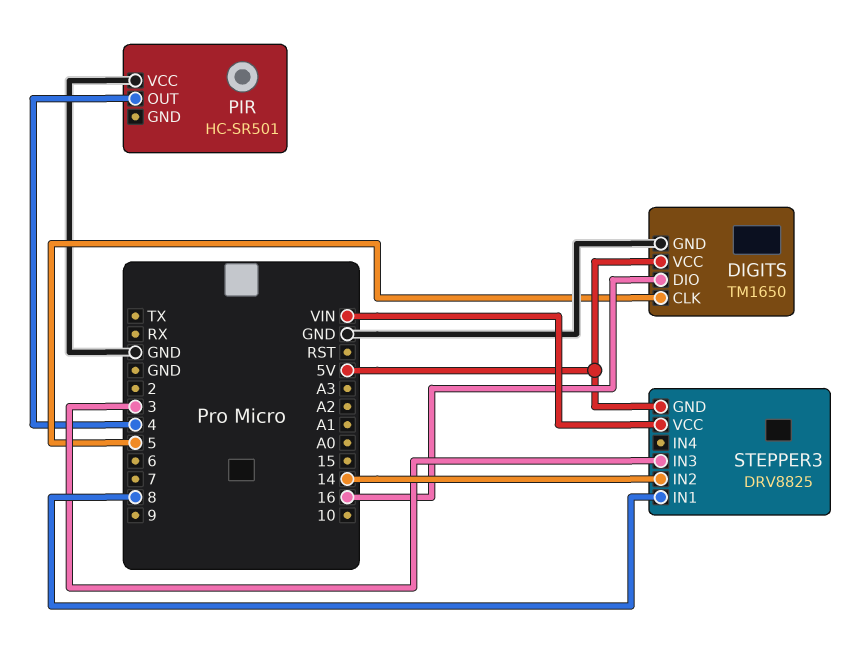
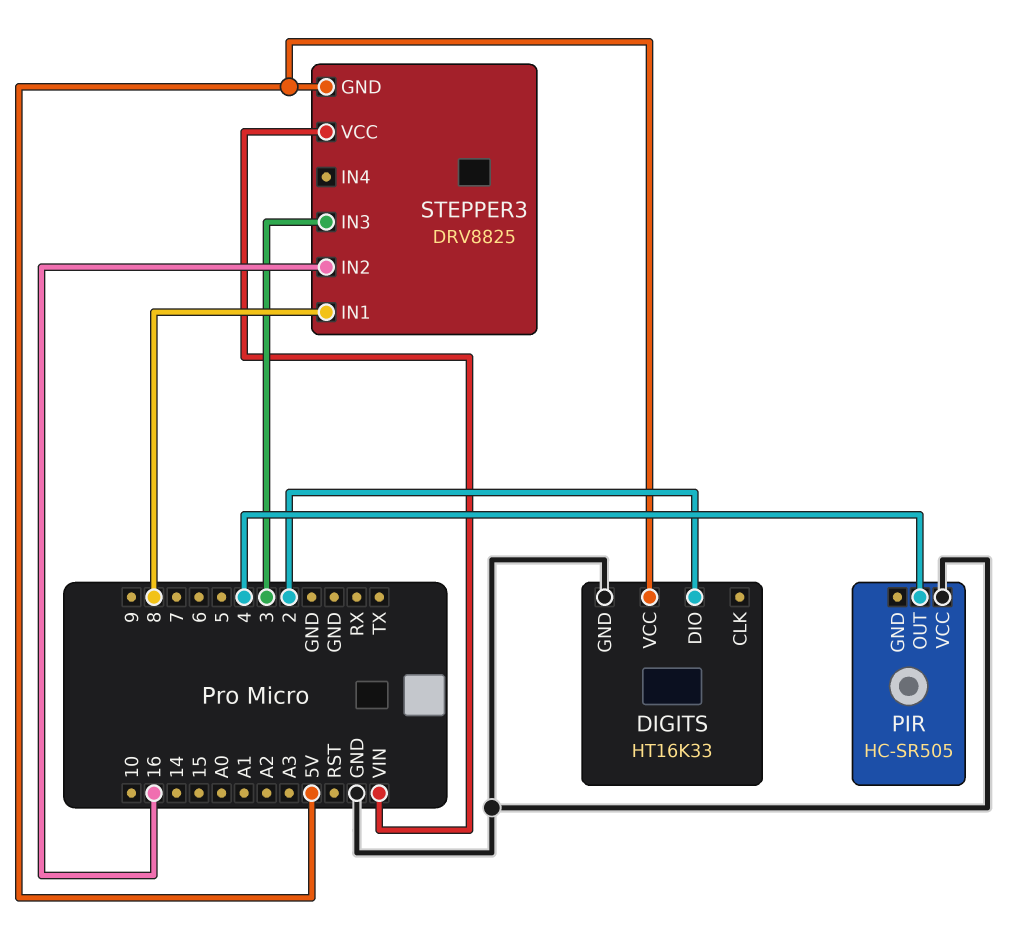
DIGITS: TM1650 -> HT16K33
DIGITS pin CLK: 5 -> none
DIGITS pin DIO: 16 -> 2
PIR: HC-SR501 -> HC-SR505
STEPPER3 pin IN2: 14 -> 16

